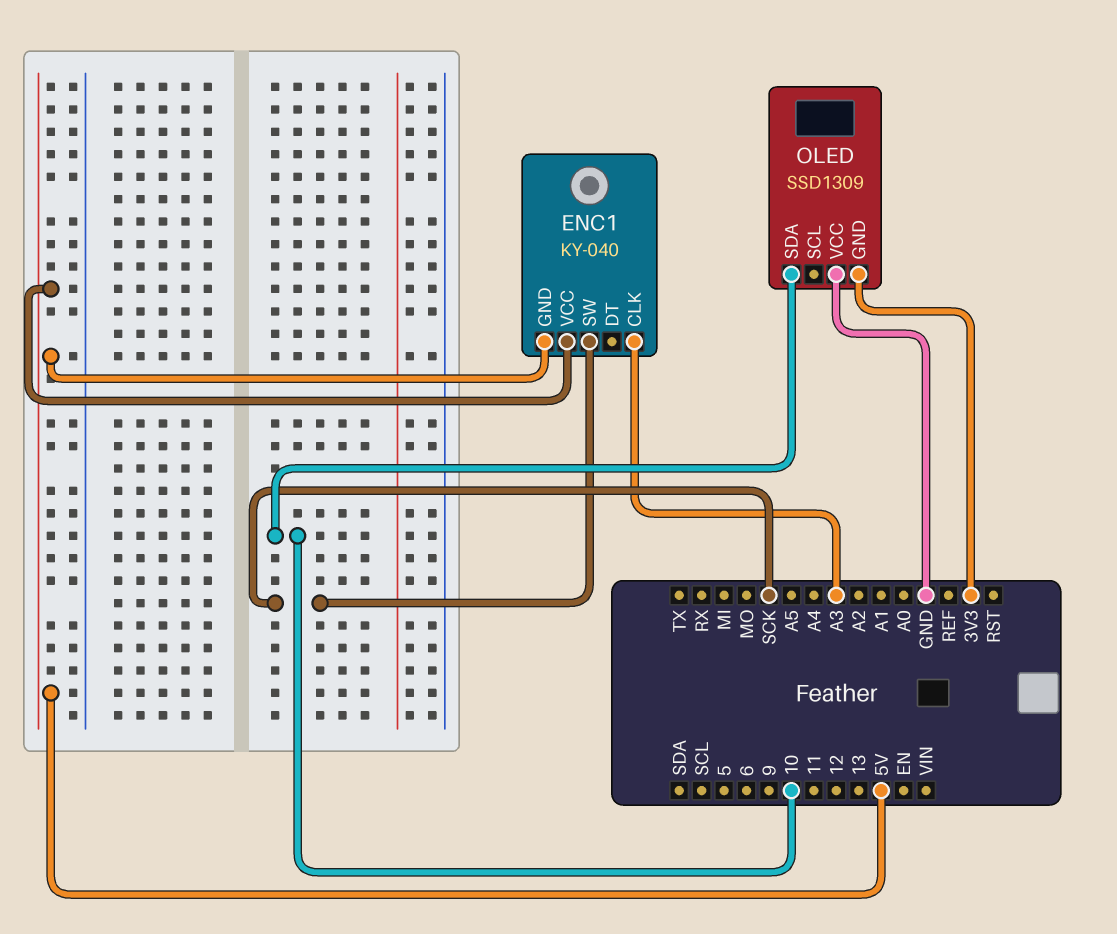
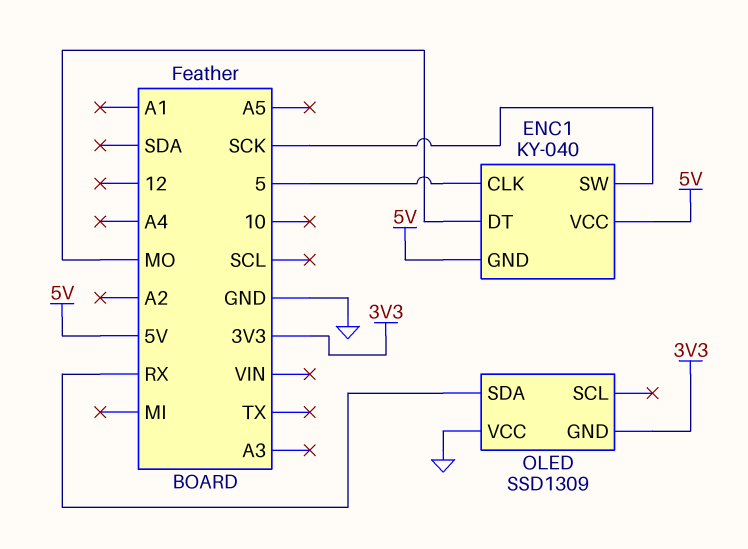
ENC1 pin CLK: A3 -> 5
ENC1 pin DT: none -> MO
OLED pin SDA: 10 -> RX

